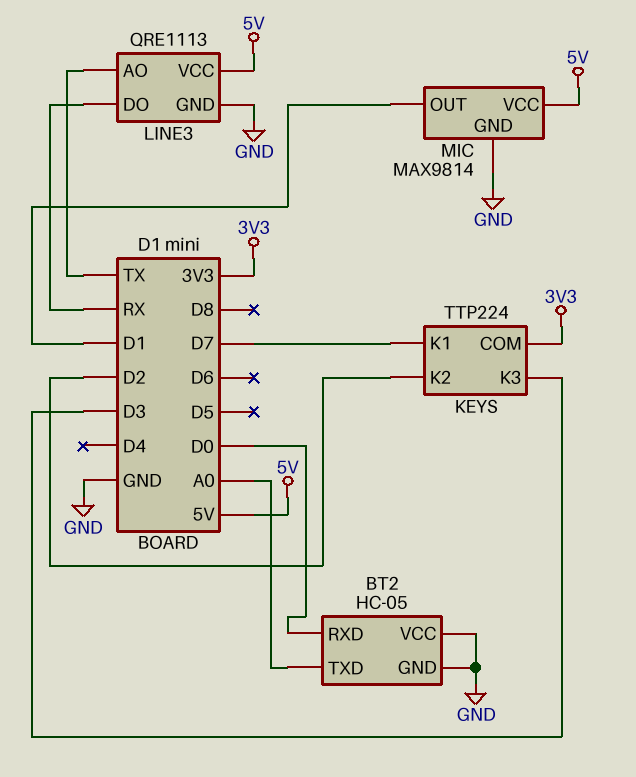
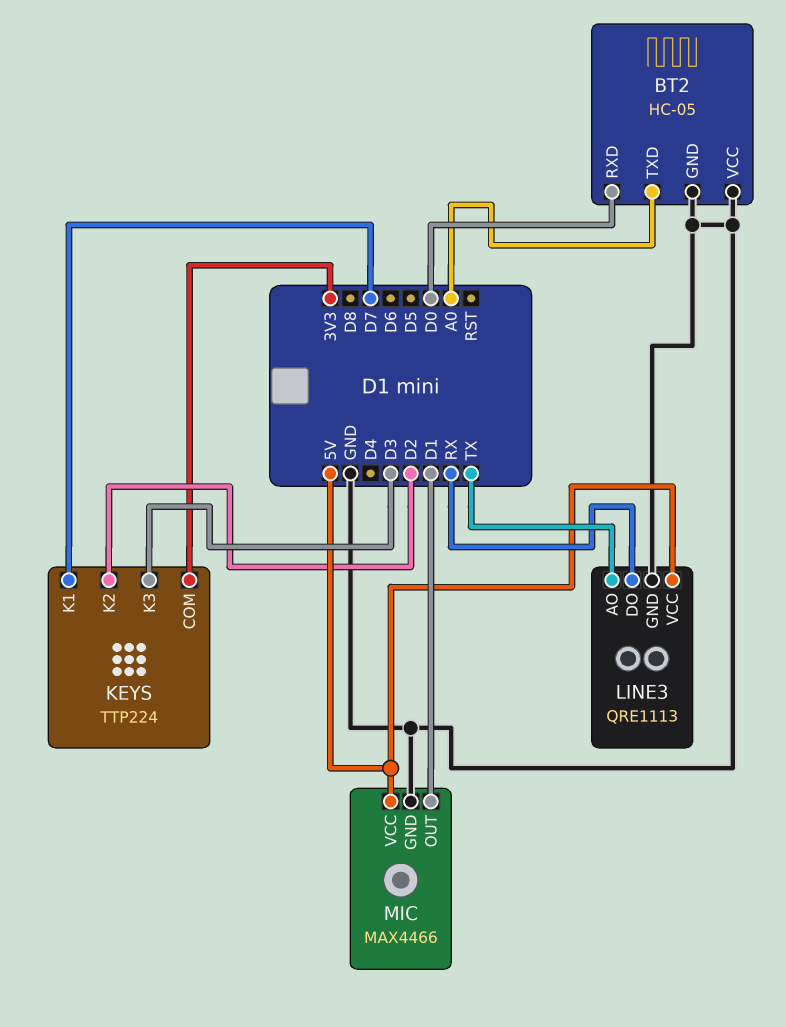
MIC: MAX9814 -> MAX4466

